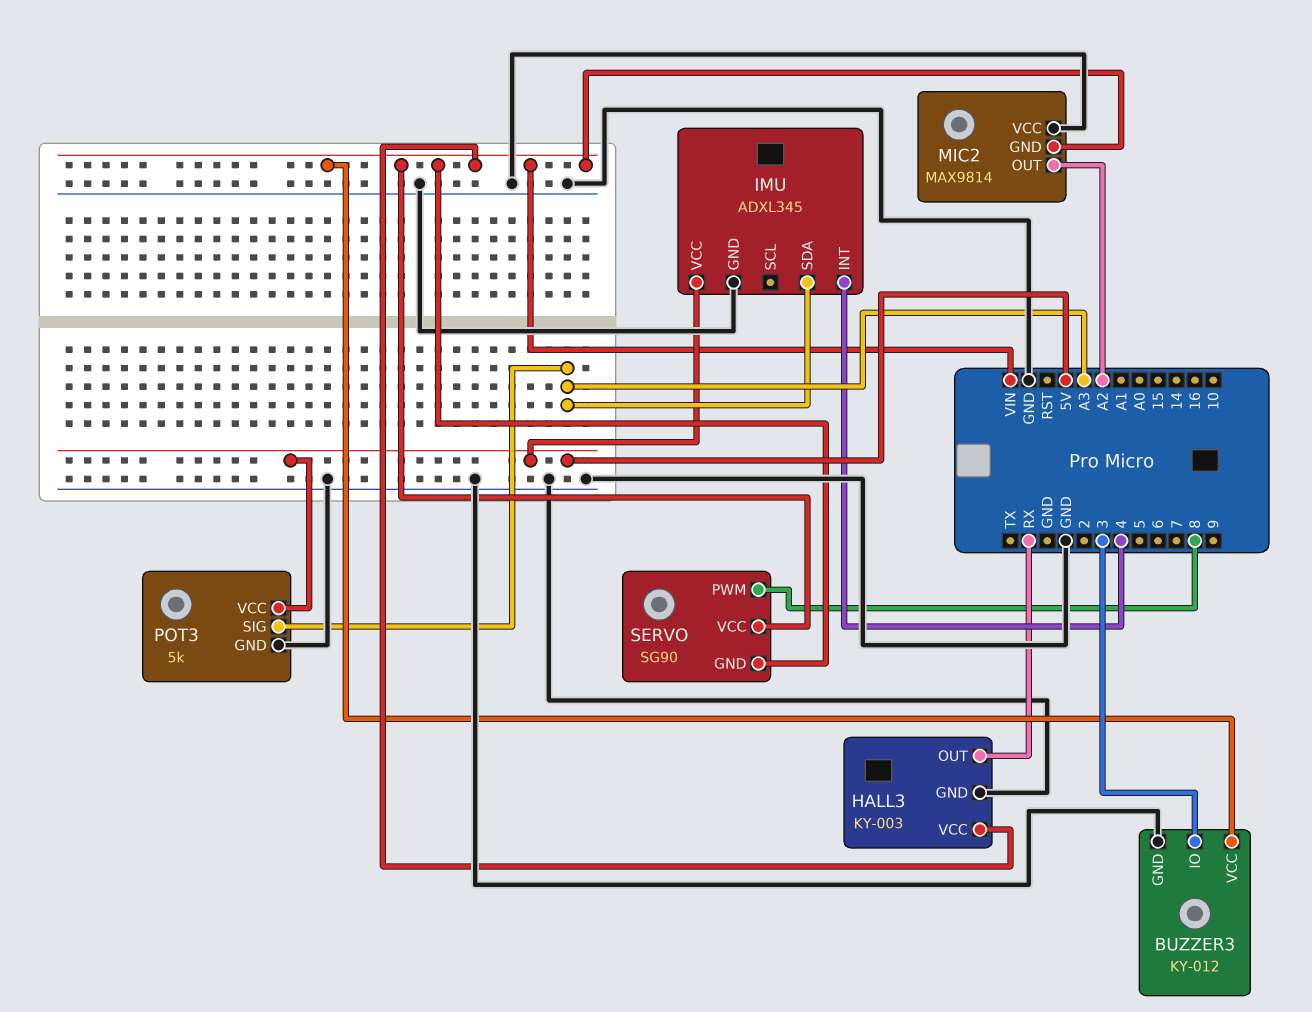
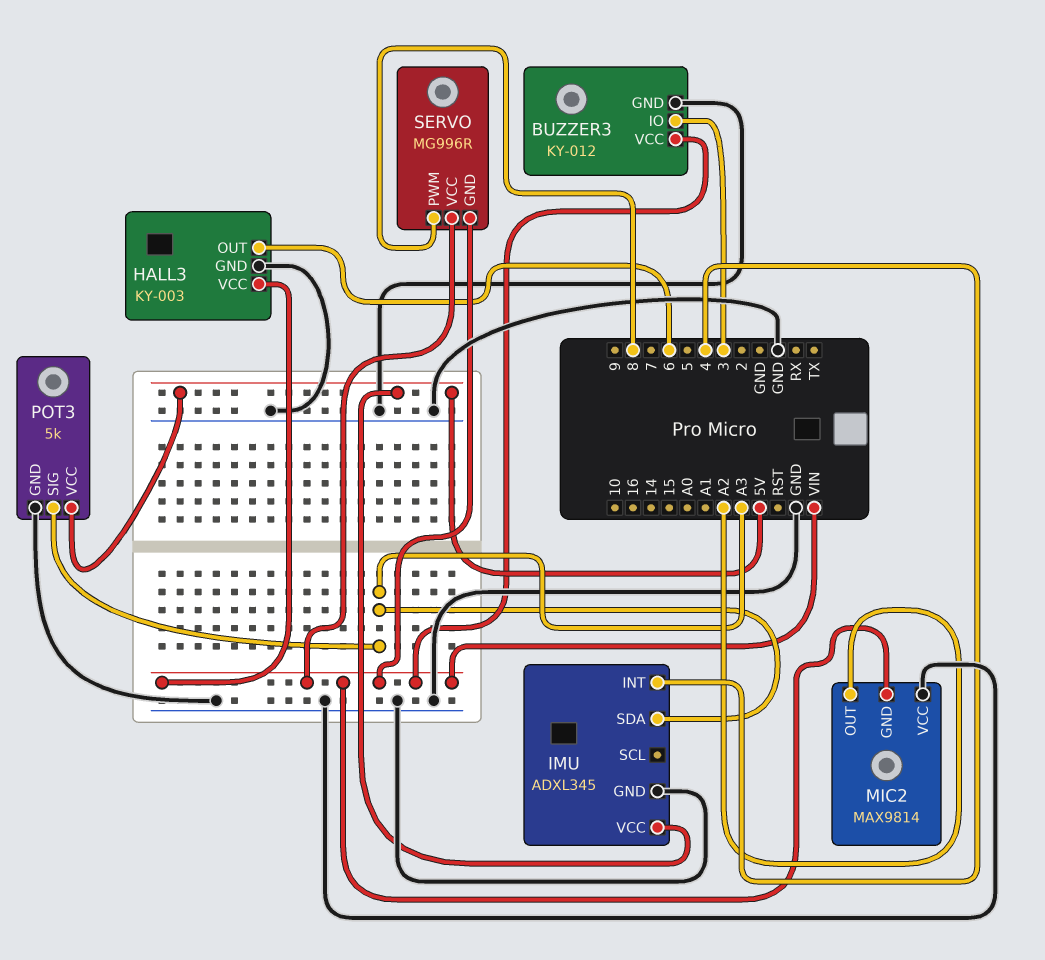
HALL3 pin OUT: RX -> 6
SERVO: SG90 -> MG996R

